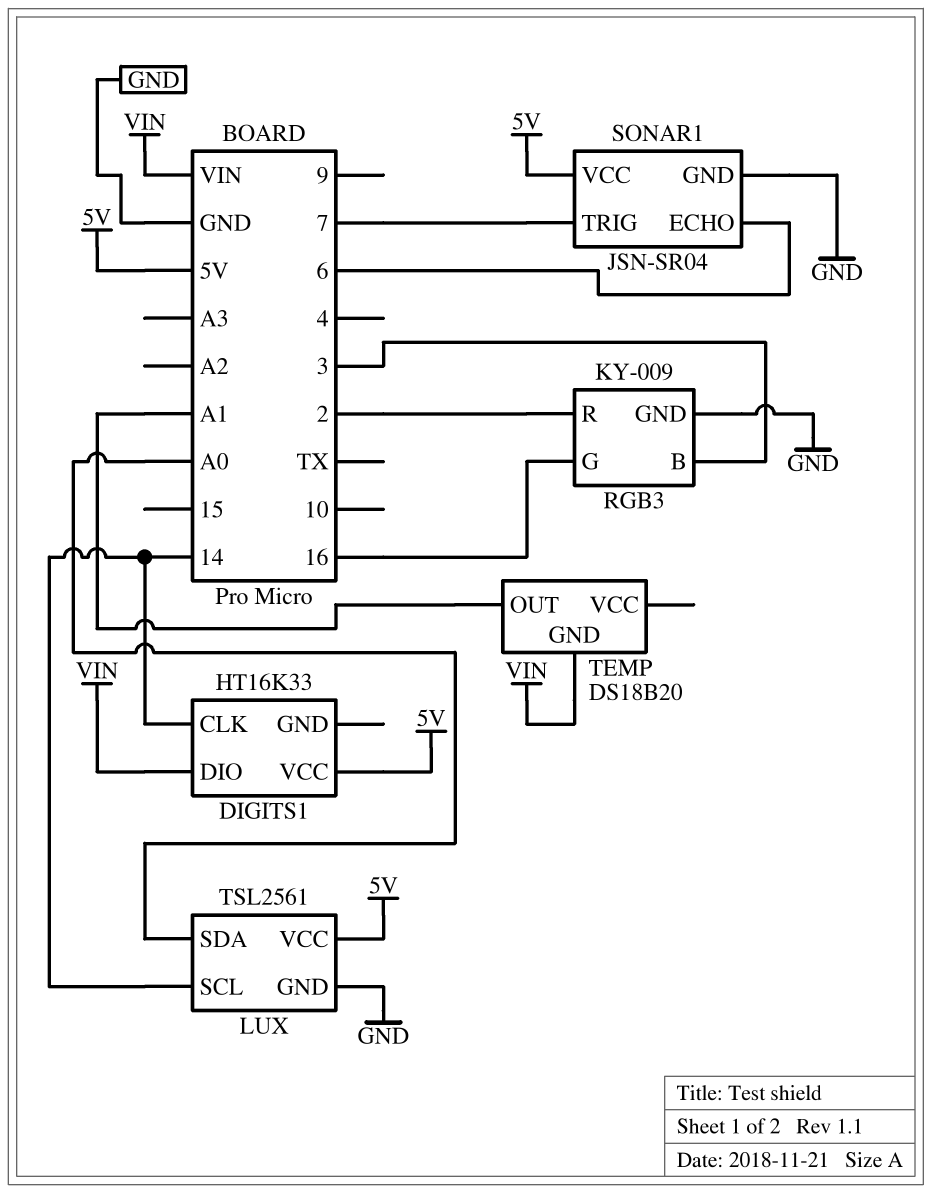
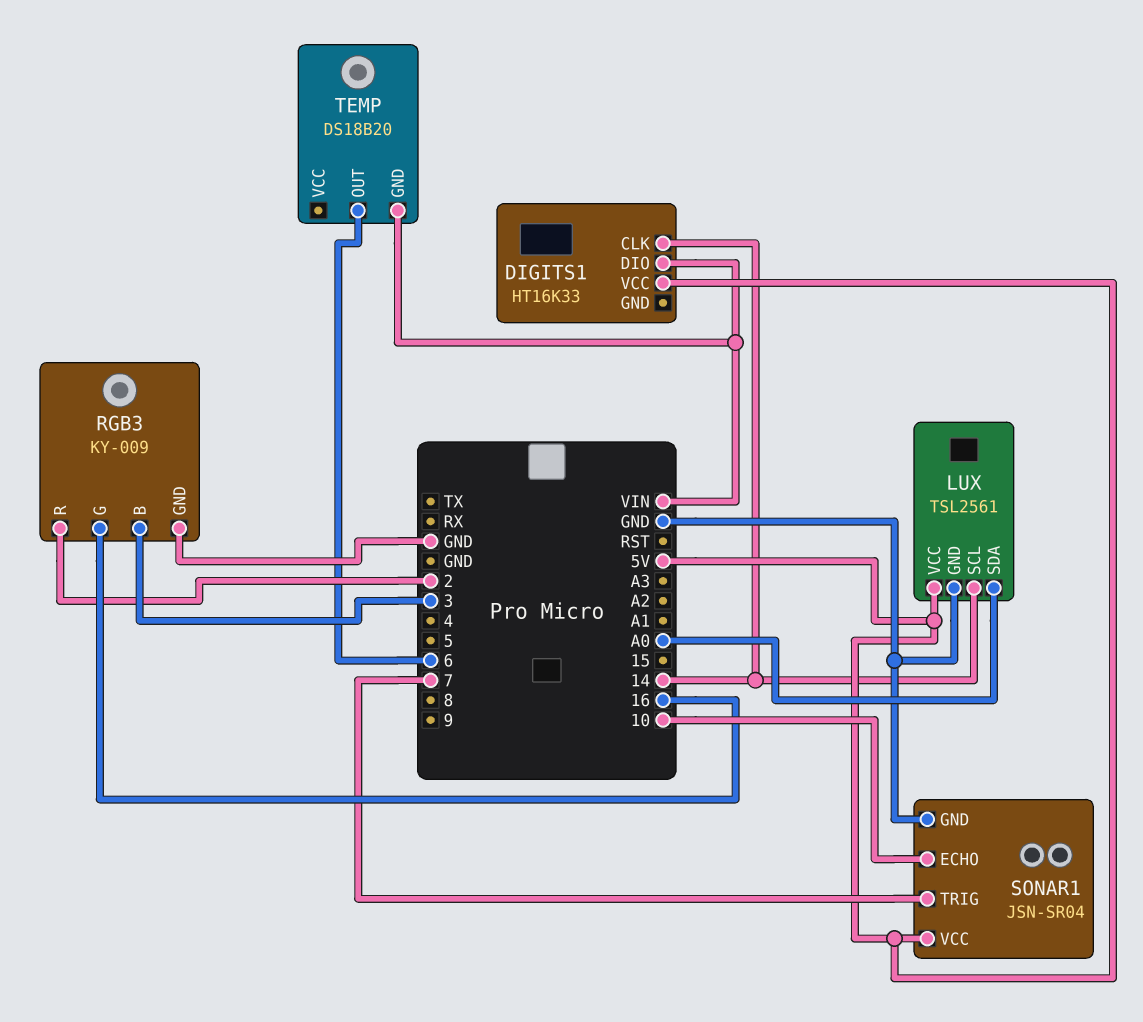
SONAR1 pin ECHO: 6 -> 10
TEMP pin OUT: A1 -> 6

